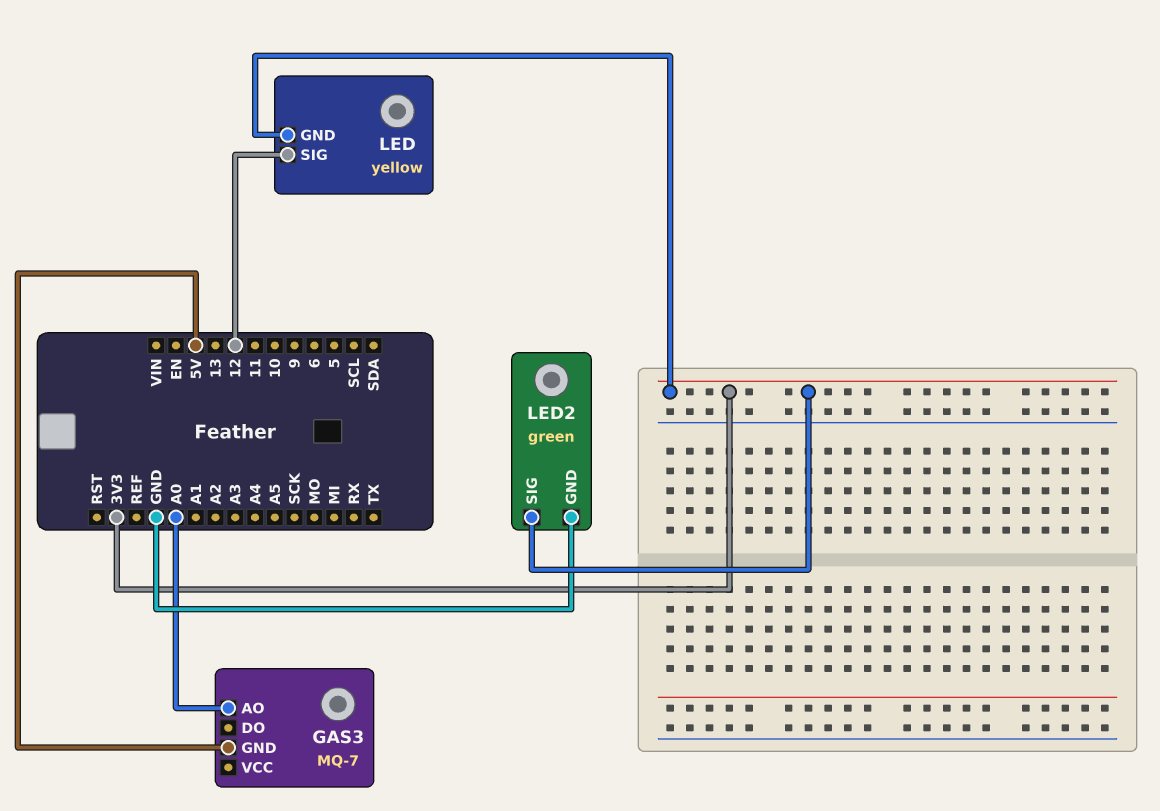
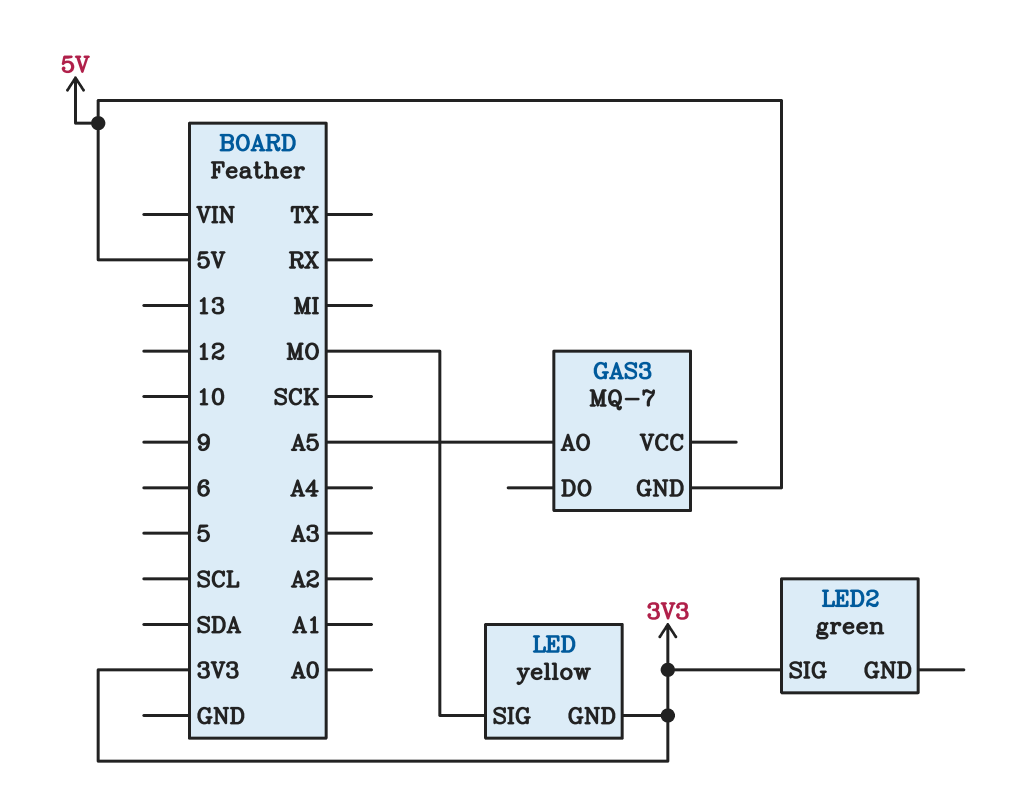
GAS3 pin AO: A0 -> A5
LED pin SIG: 12 -> MO
LED2 pin GND: GND -> none

